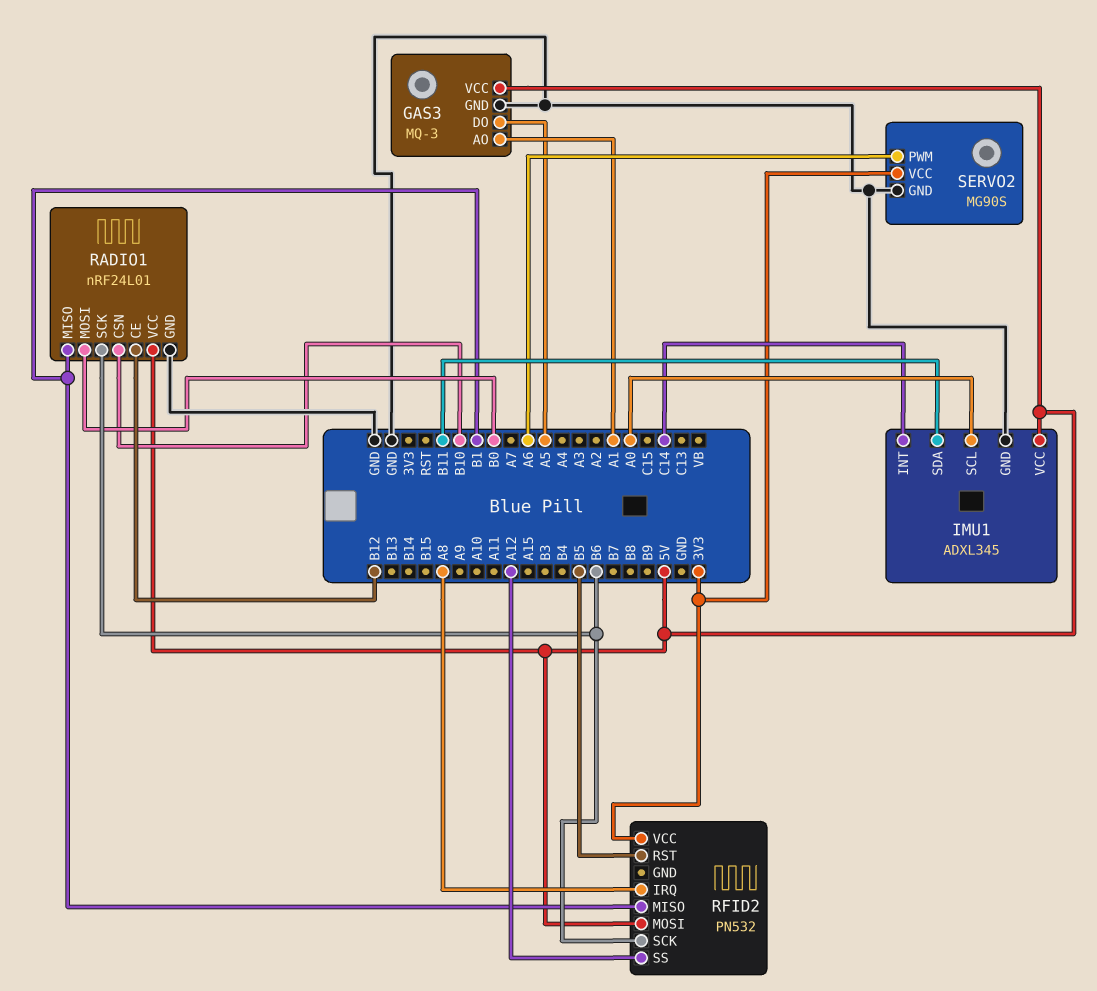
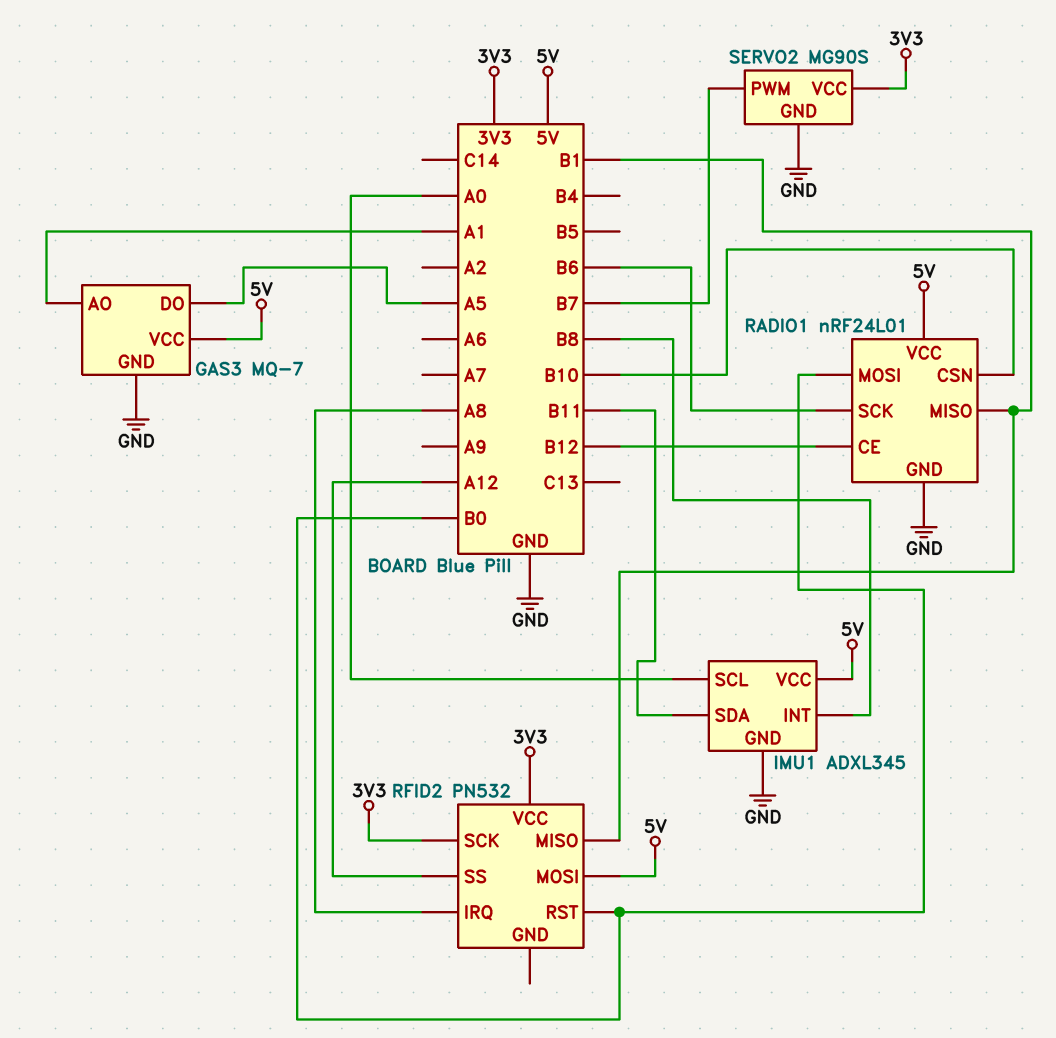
GAS3: MQ-3 -> MQ-7
IMU1 pin INT: C14 -> B8
RFID2 pin RST: B5 -> B0
RFID2 pin SCK: B6 -> 3V3
SERVO2 pin PWM: A6 -> B7

